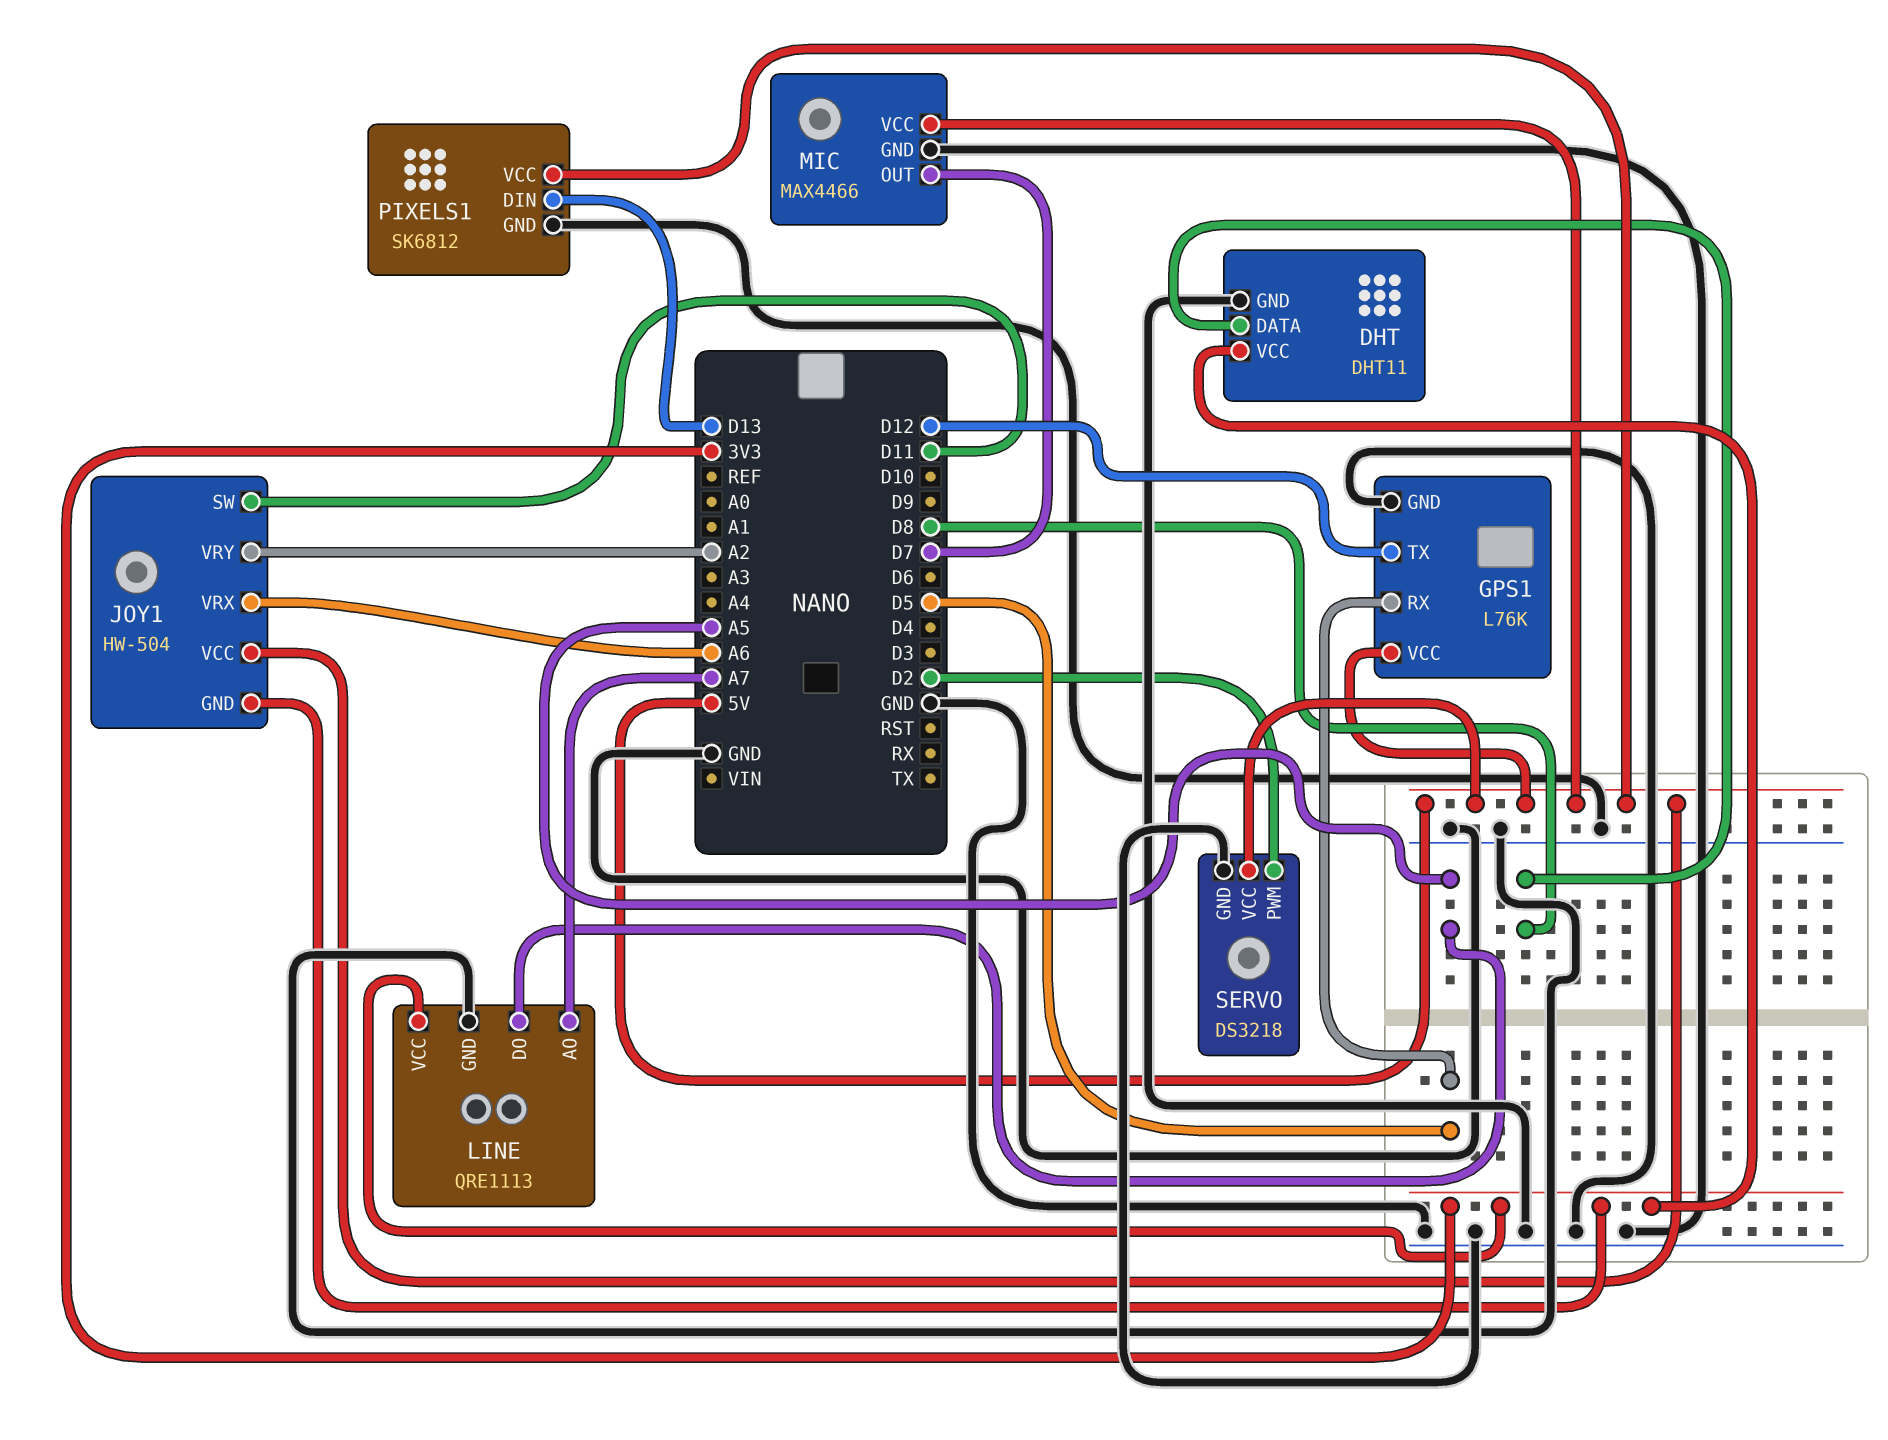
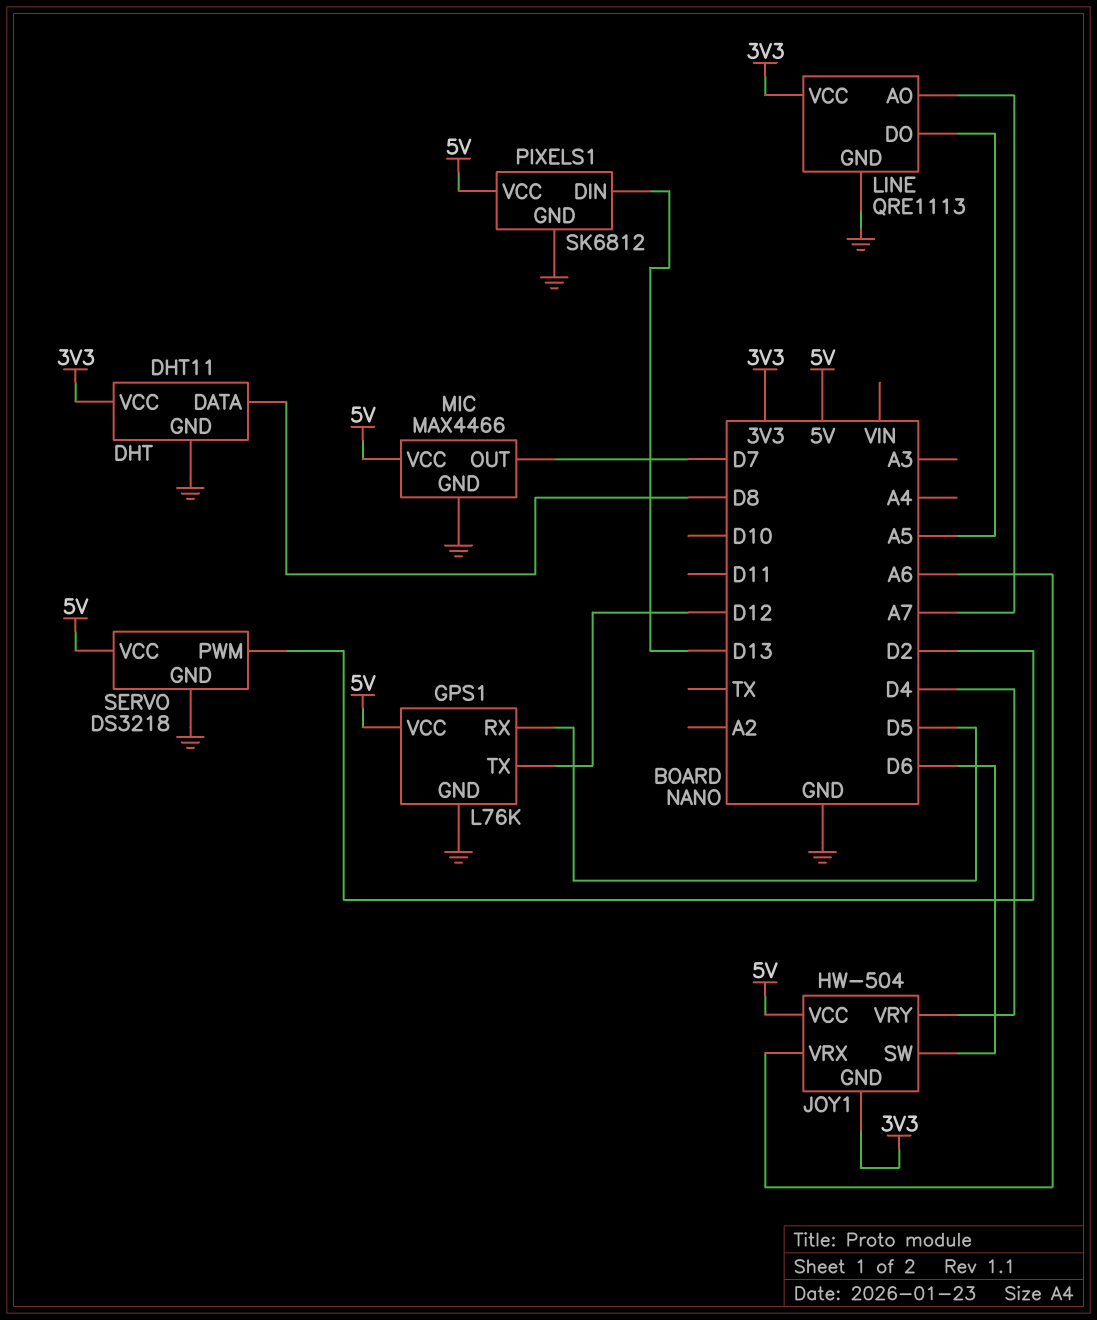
JOY1 pin SW: D11 -> D6
JOY1 pin VRY: A2 -> D4

